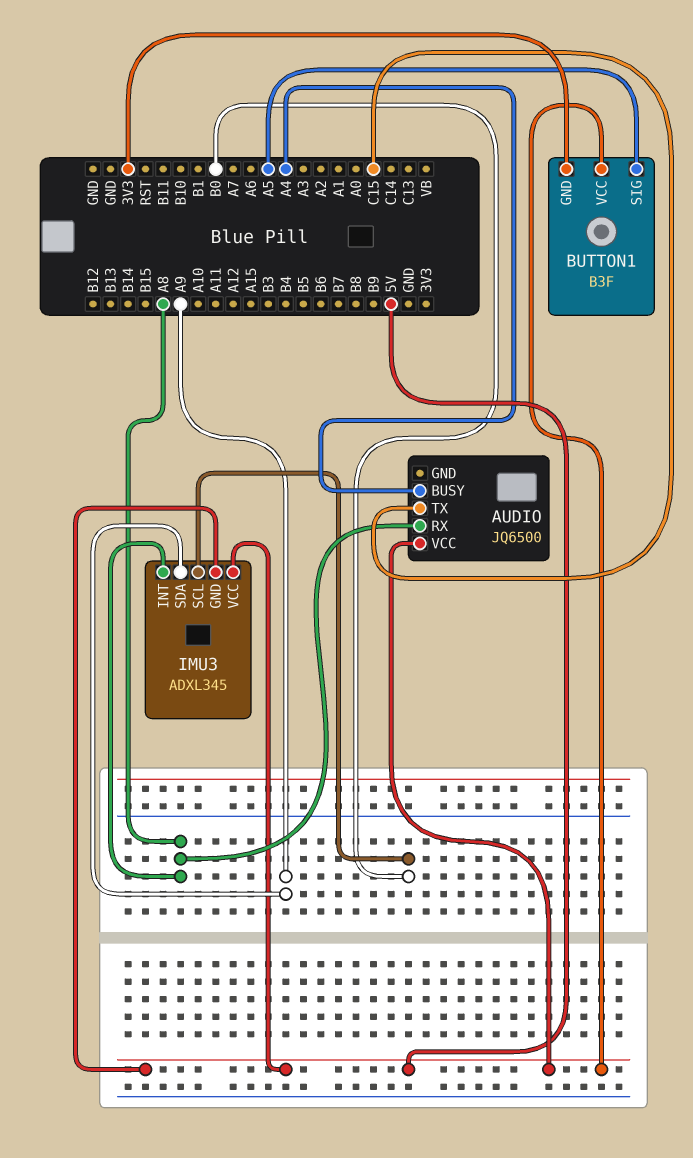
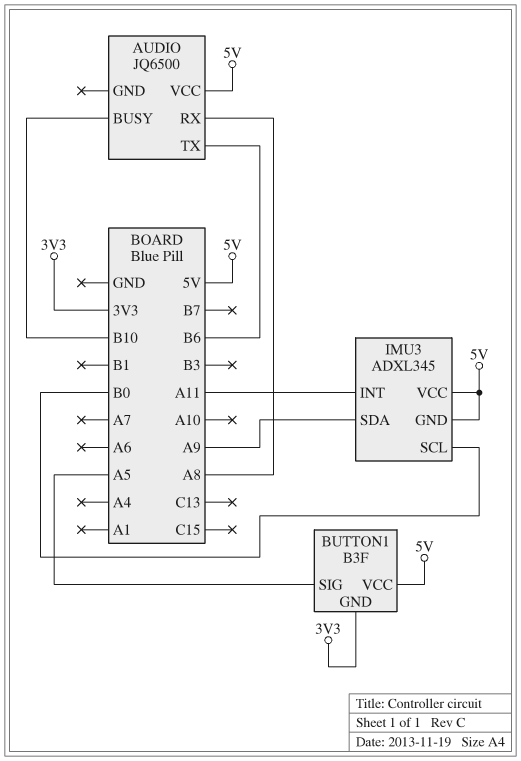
AUDIO pin BUSY: A4 -> B10
AUDIO pin TX: C15 -> B6
IMU3 pin INT: A8 -> A11

